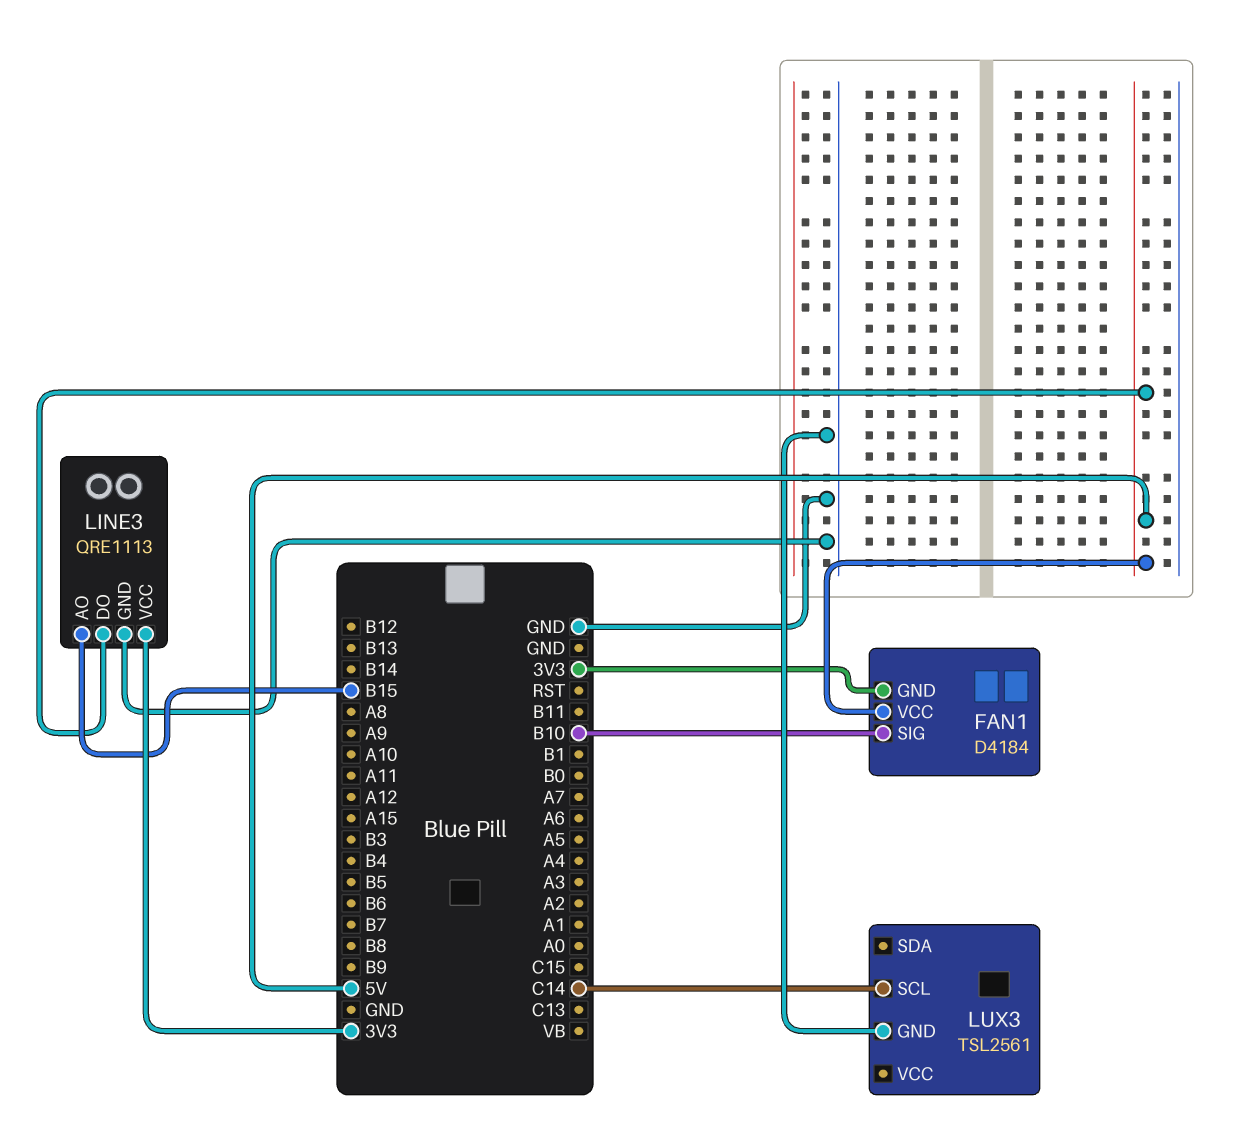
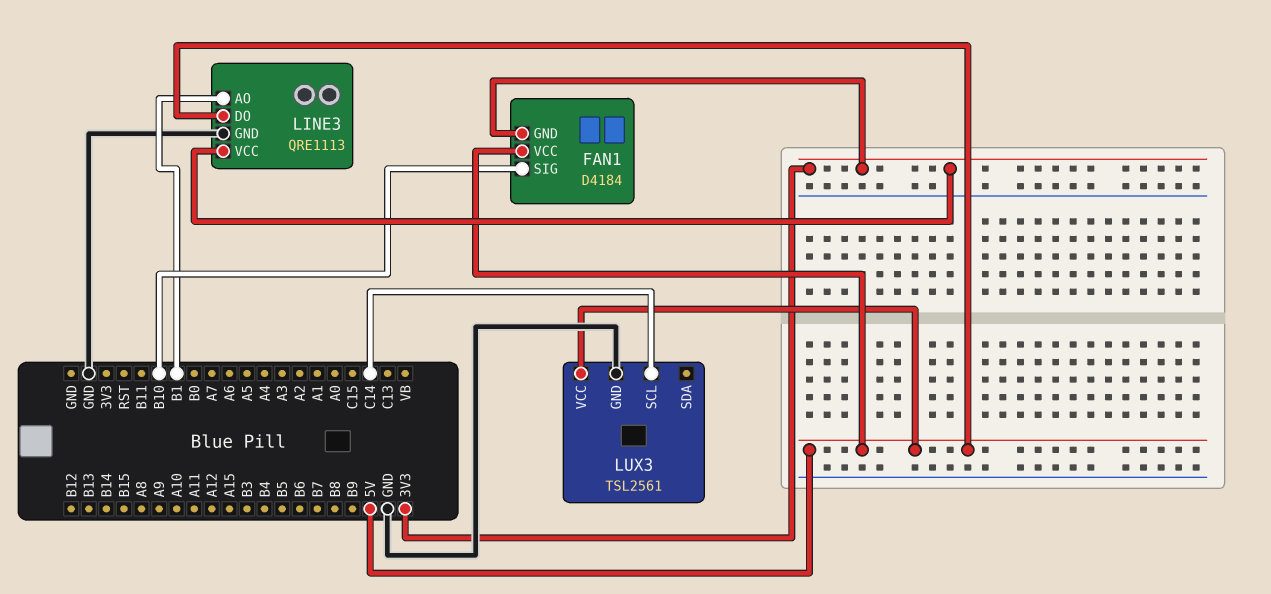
LINE3 pin AO: B15 -> B1
LUX3 pin VCC: none -> 5V

